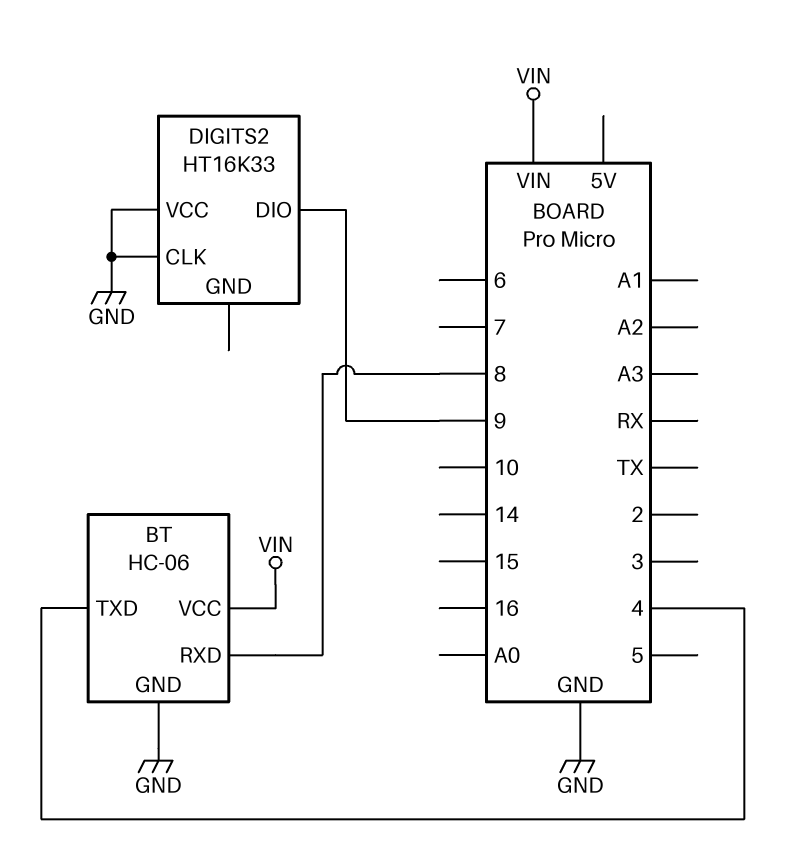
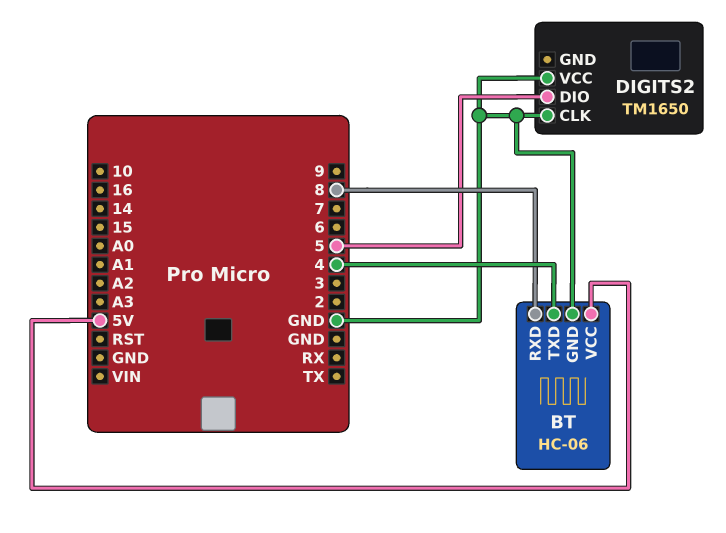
BT pin VCC: VIN -> 5V
DIGITS2: HT16K33 -> TM1650
DIGITS2 pin DIO: 9 -> 5

